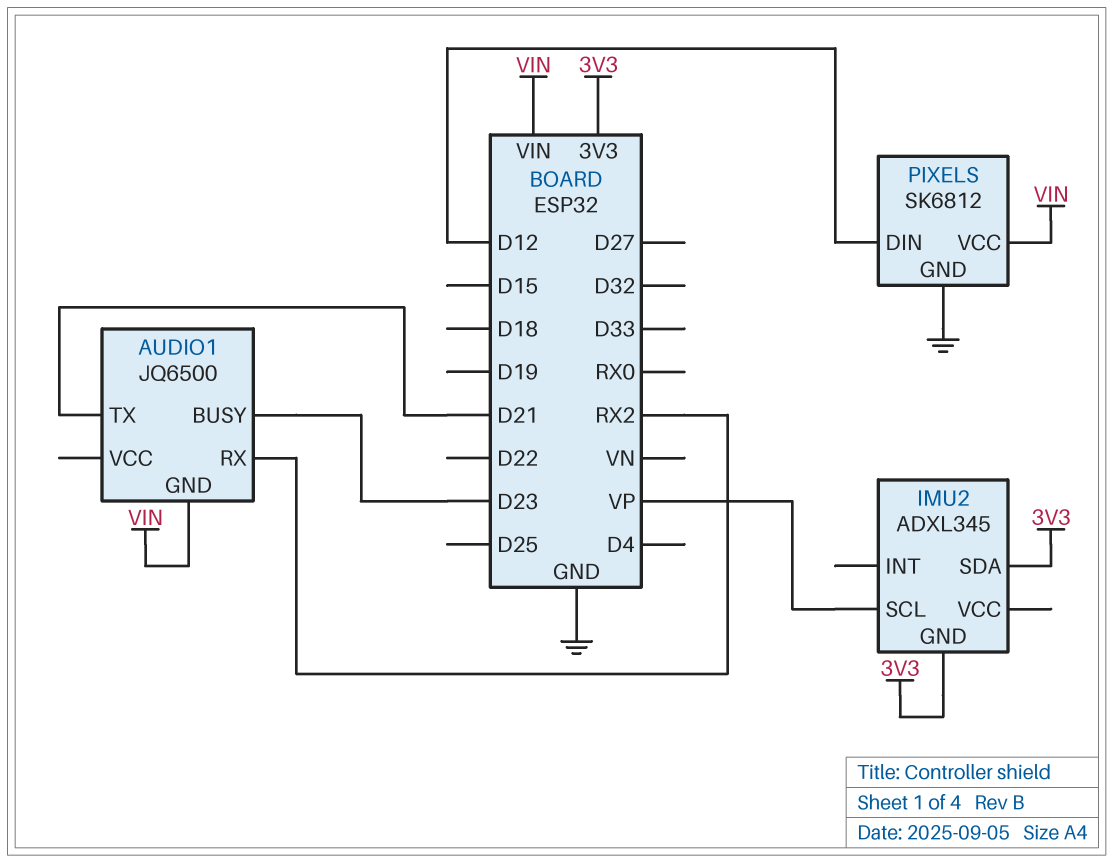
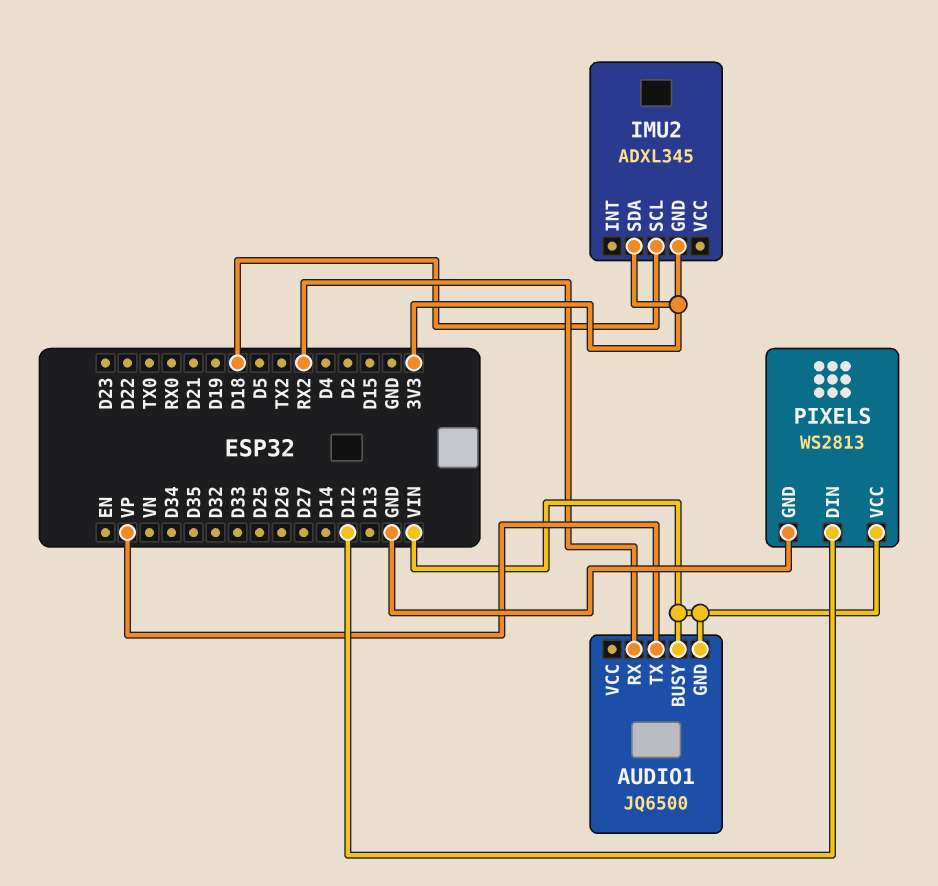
AUDIO1 pin BUSY: D23 -> VIN
AUDIO1 pin TX: D21 -> VP
IMU2 pin SCL: VP -> D18
PIXELS: SK6812 -> WS2813

